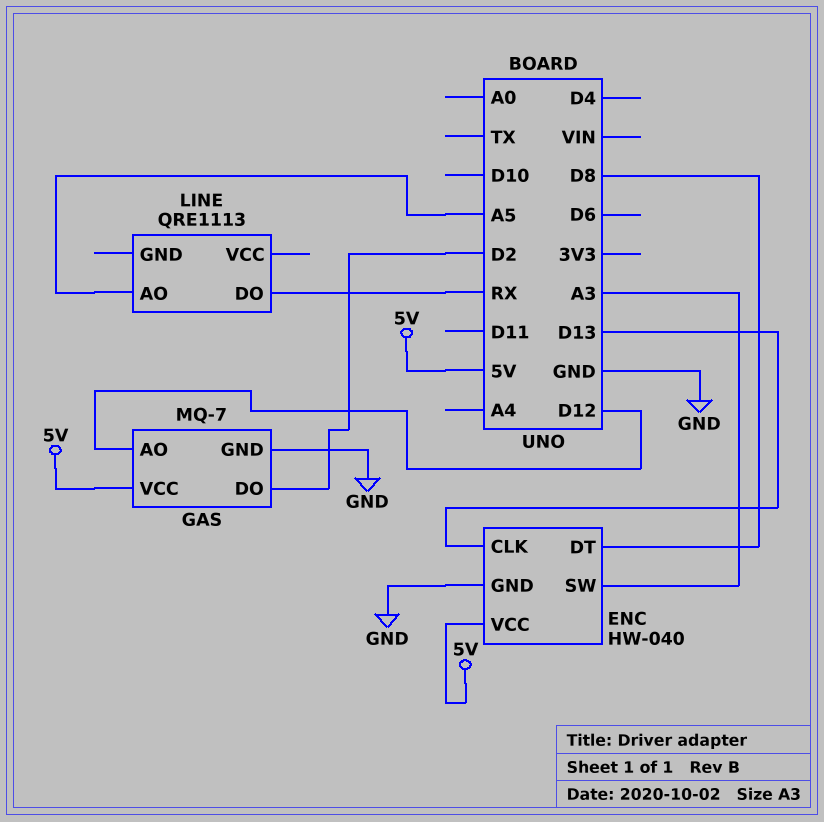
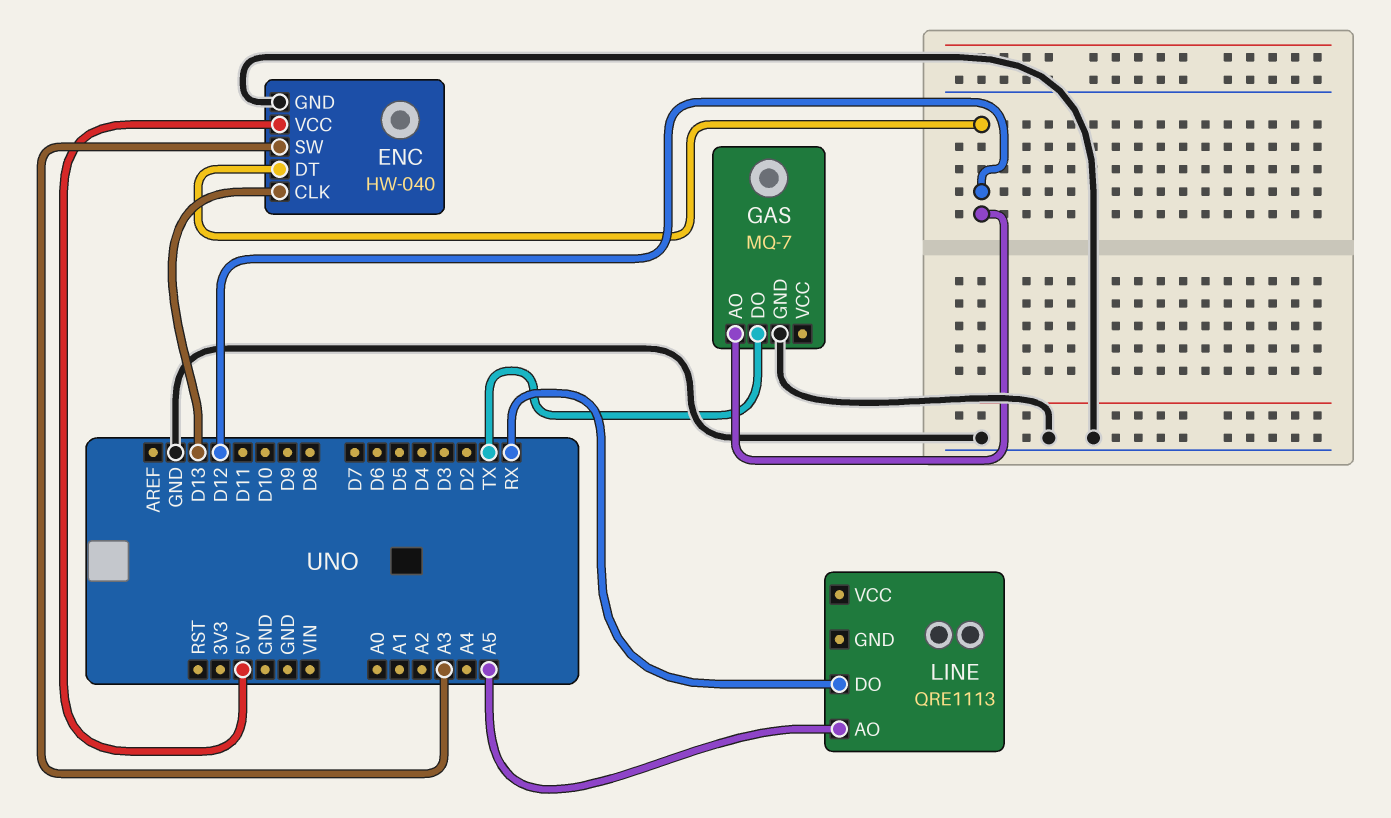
ENC pin DT: D8 -> D12
GAS pin DO: D2 -> TX
GAS pin VCC: 5V -> none

